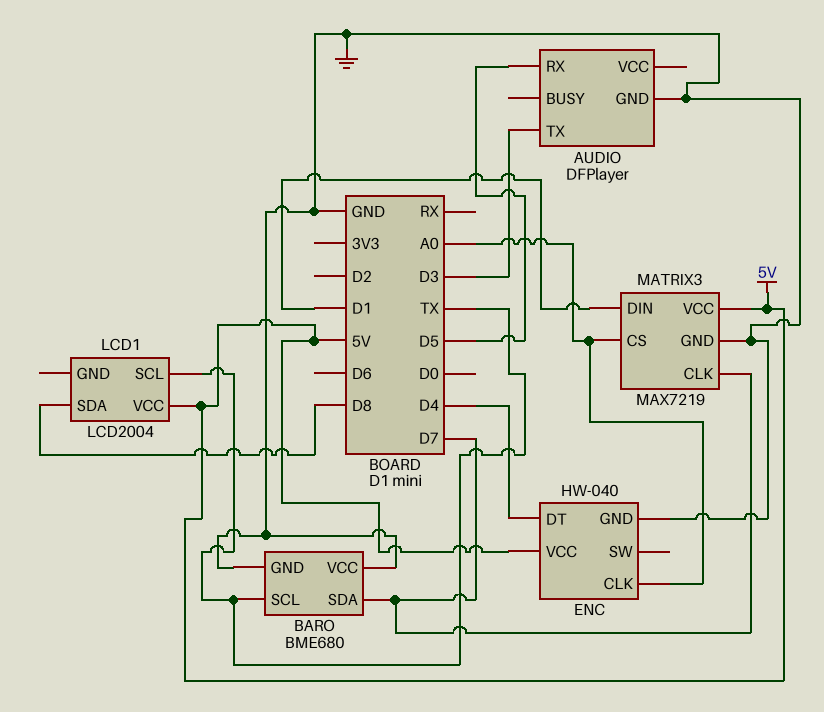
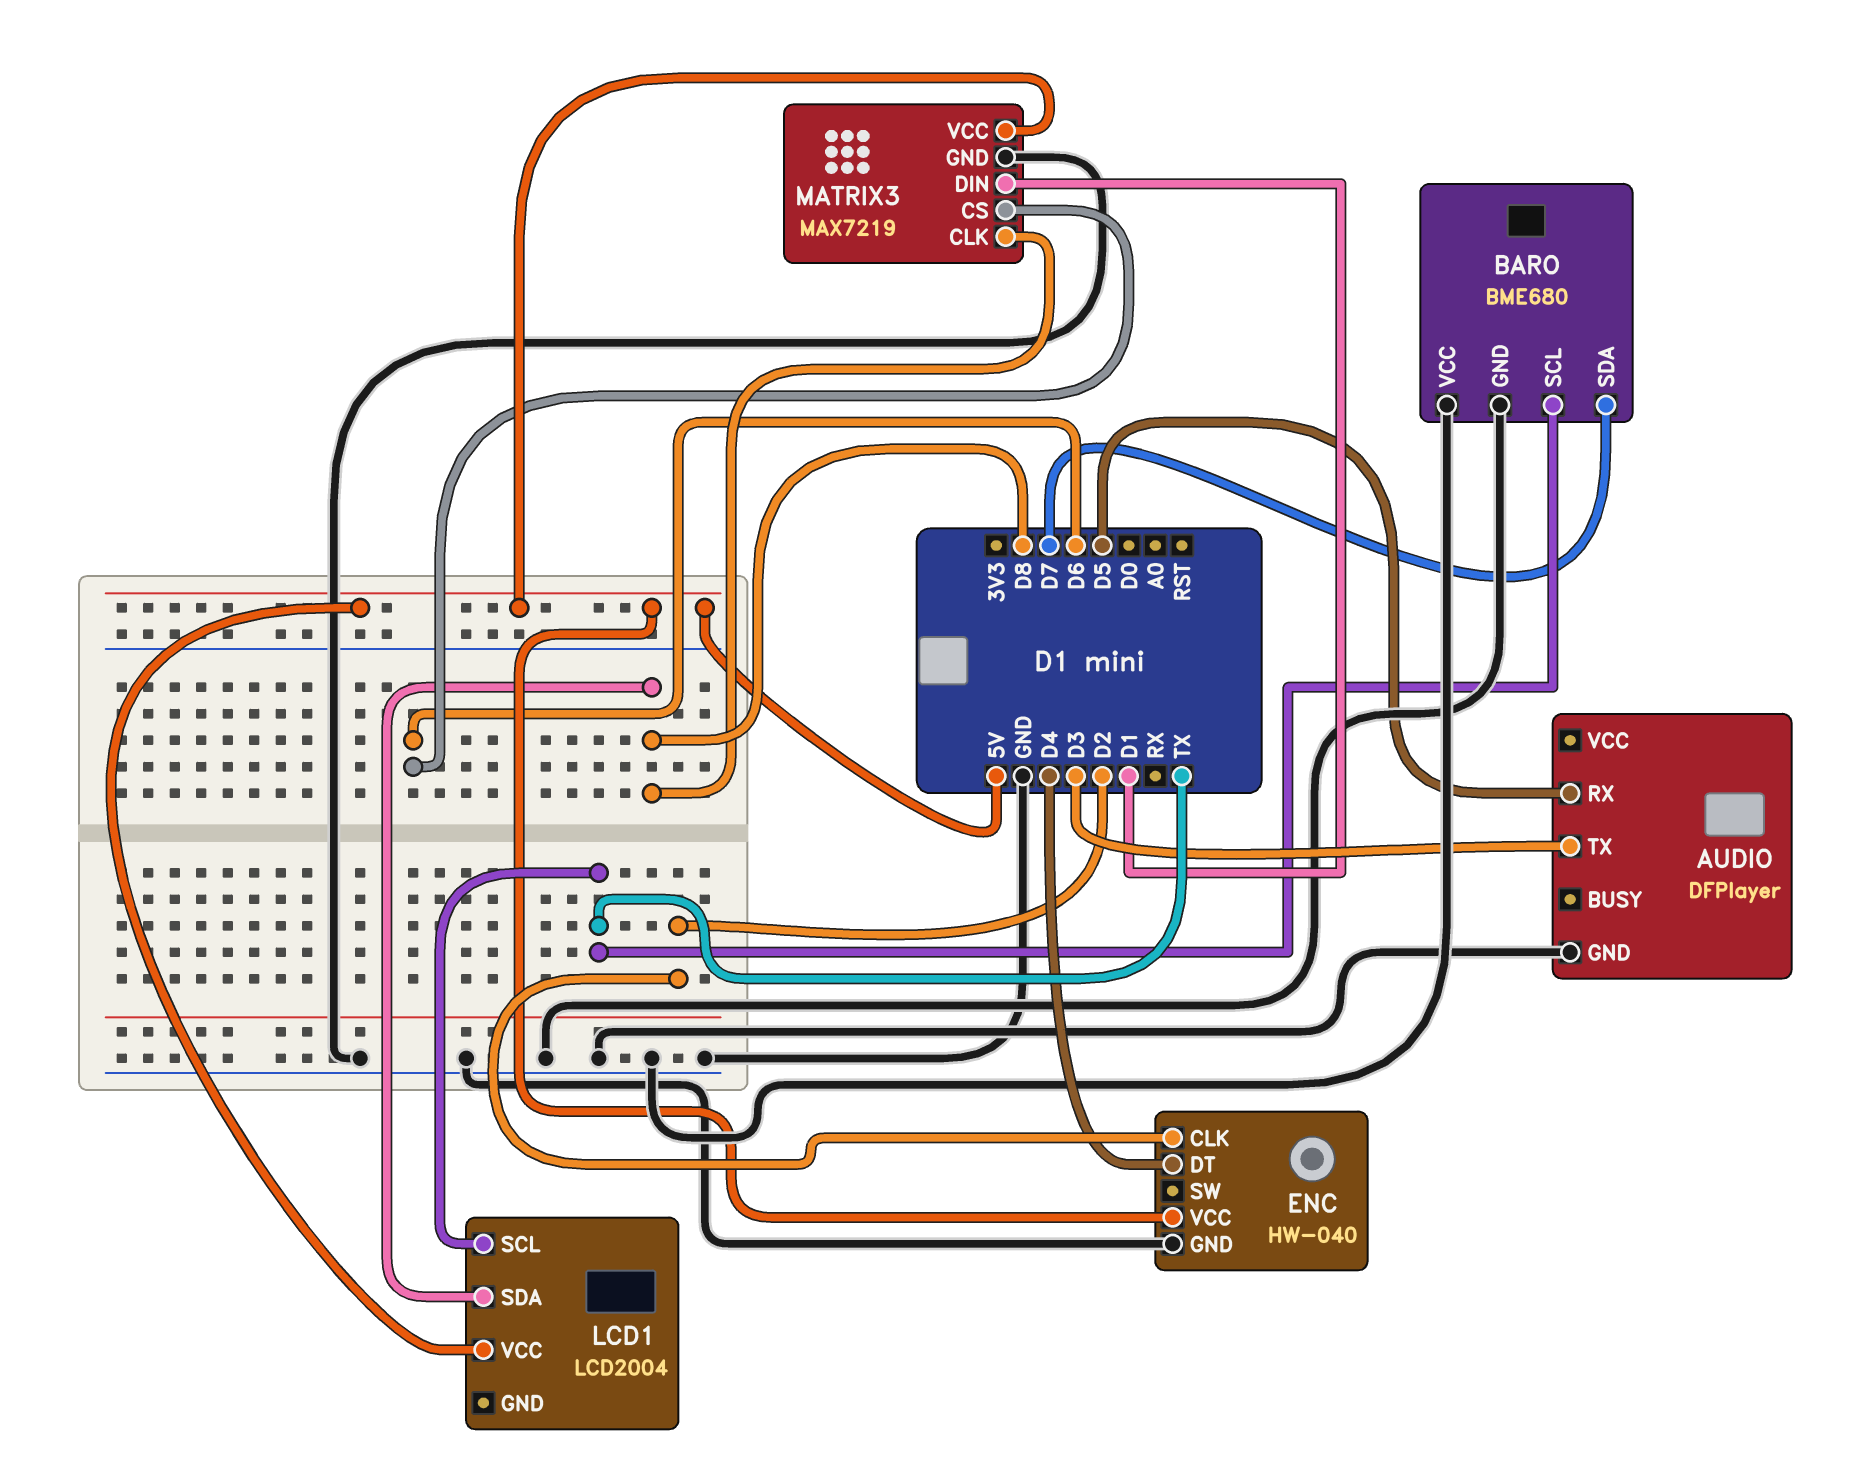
ENC pin CLK: A0 -> D2
MATRIX3 pin CLK: D7 -> D8
MATRIX3 pin CS: A0 -> D6

